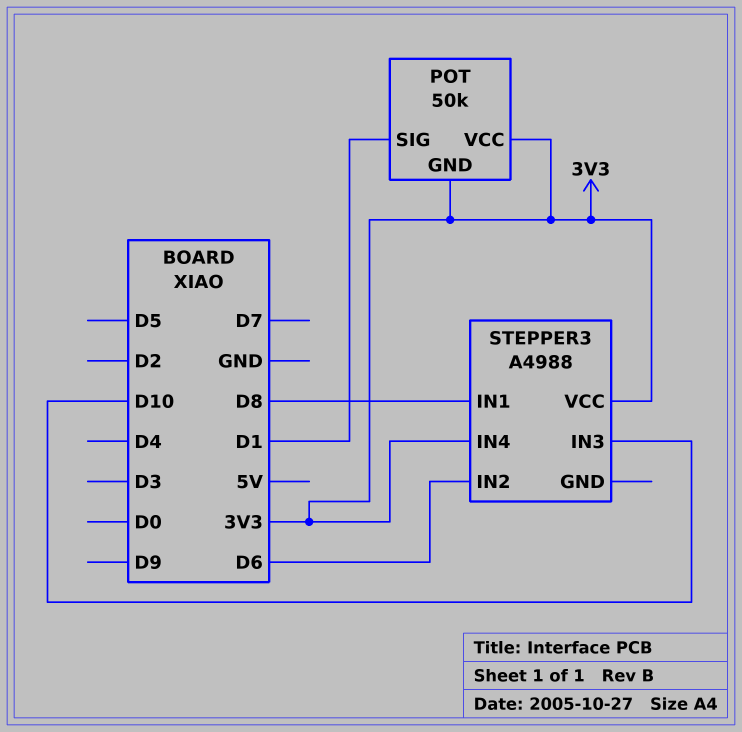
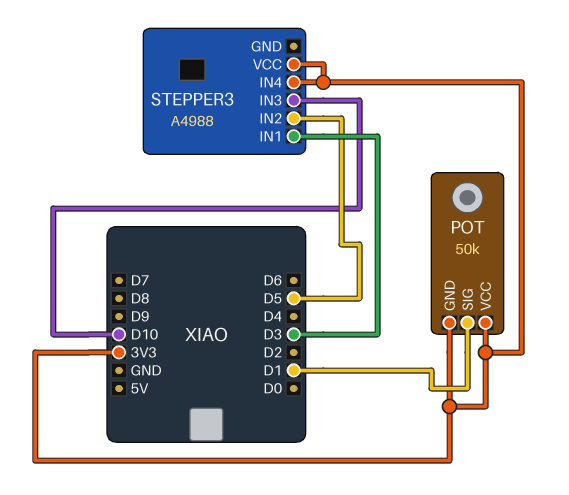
STEPPER3 pin IN1: D8 -> D3
STEPPER3 pin IN2: D6 -> D5

